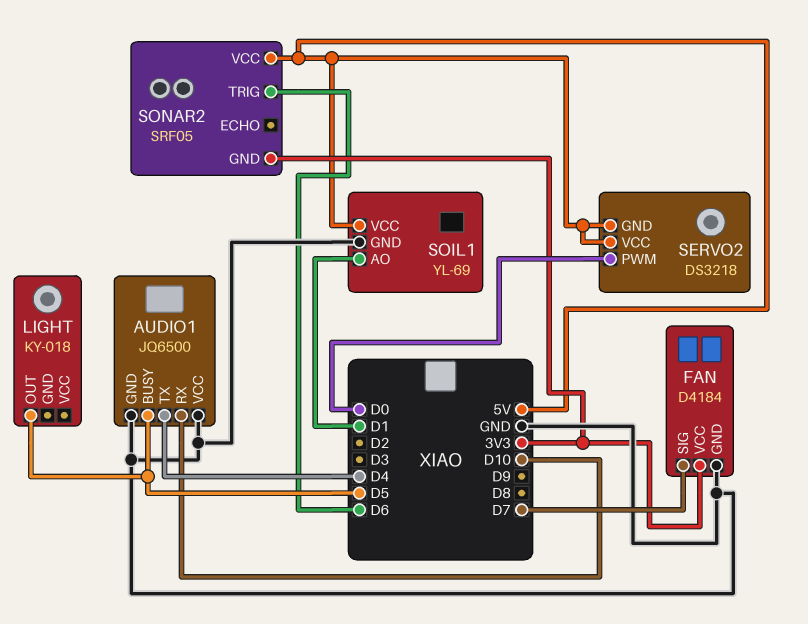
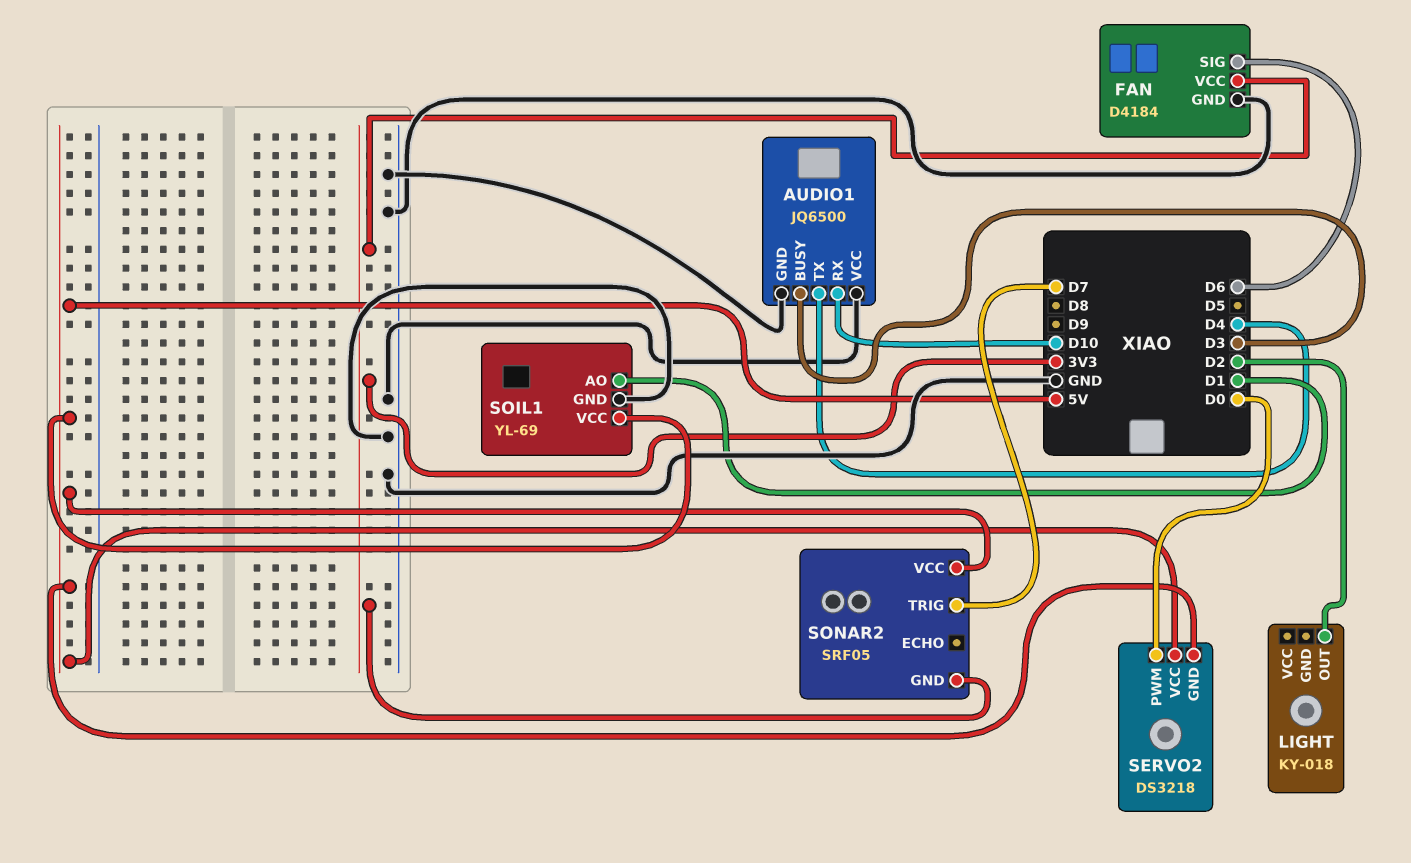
AUDIO1 pin BUSY: D5 -> D3
FAN pin SIG: D7 -> D6
LIGHT pin OUT: D5 -> D2
SONAR2 pin TRIG: D6 -> D7

